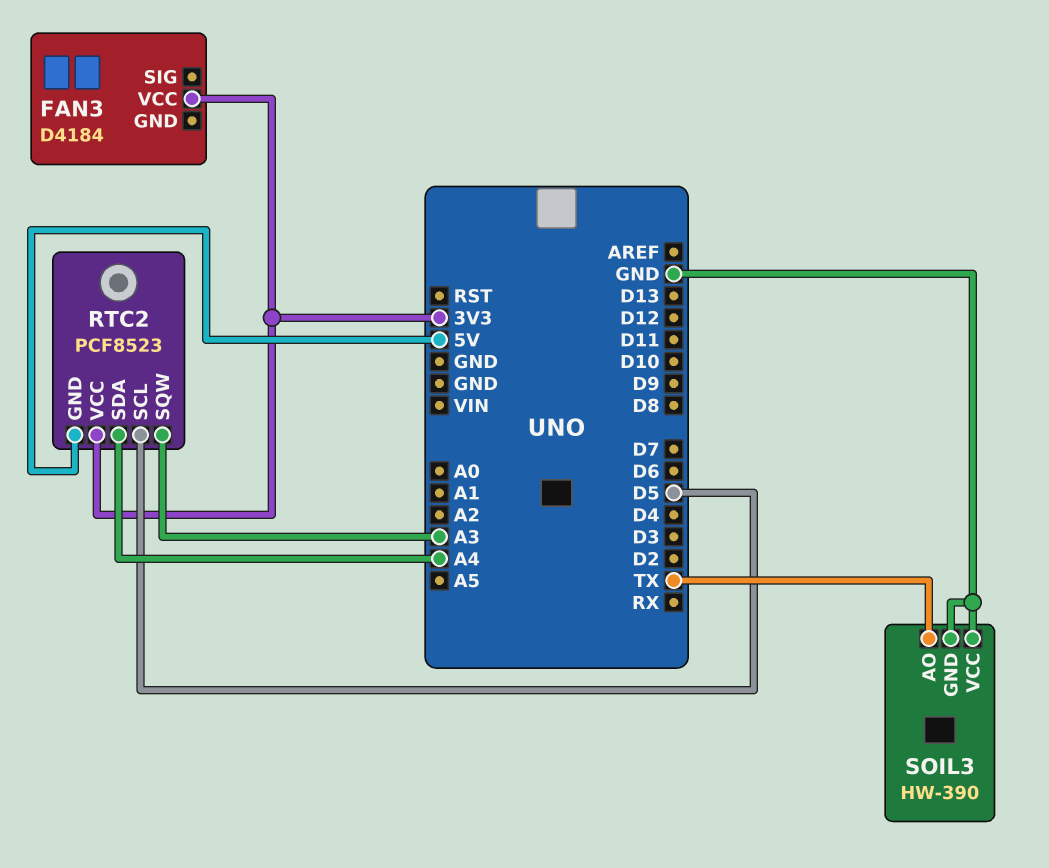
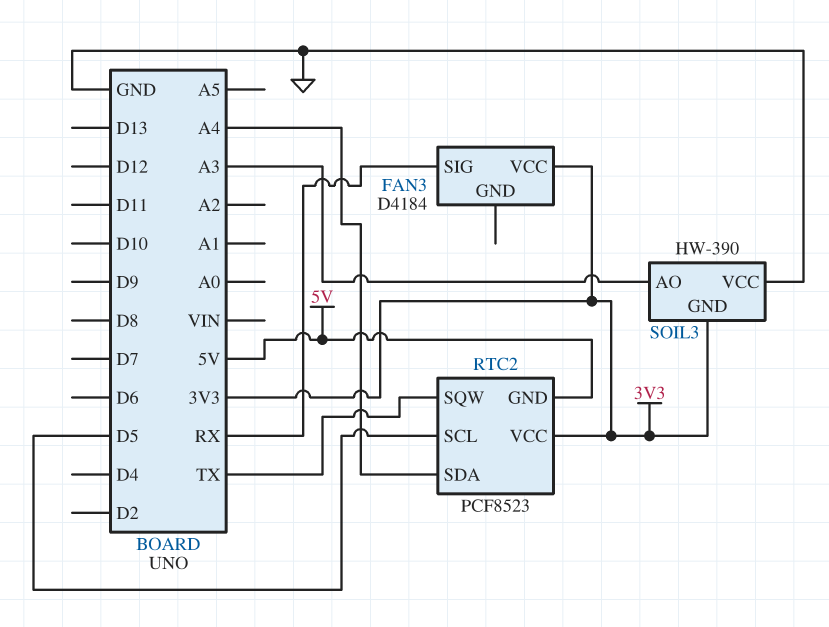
FAN3 pin SIG: none -> RX
RTC2 pin SQW: A3 -> TX
SOIL3 pin AO: TX -> A3
SOIL3 pin GND: GND -> 3V3

